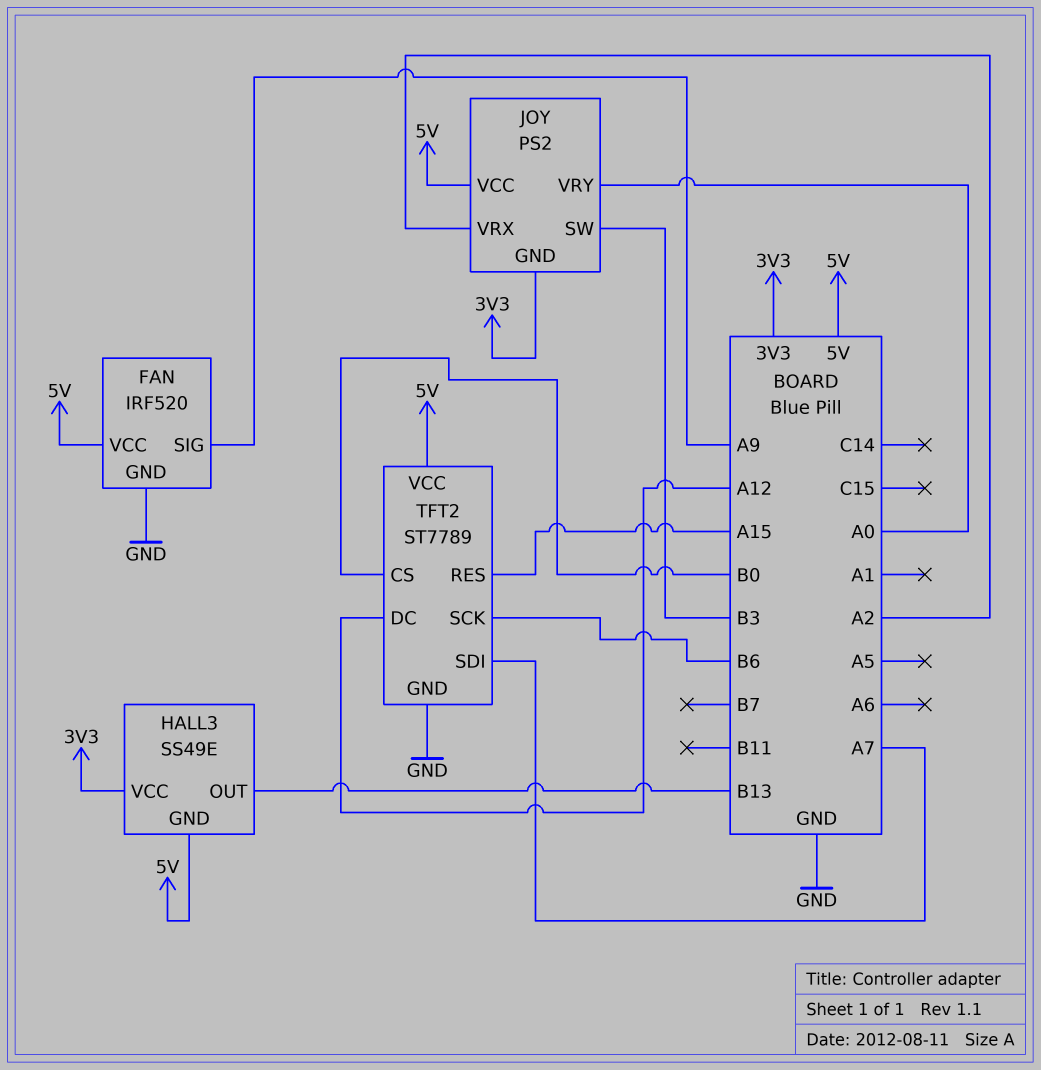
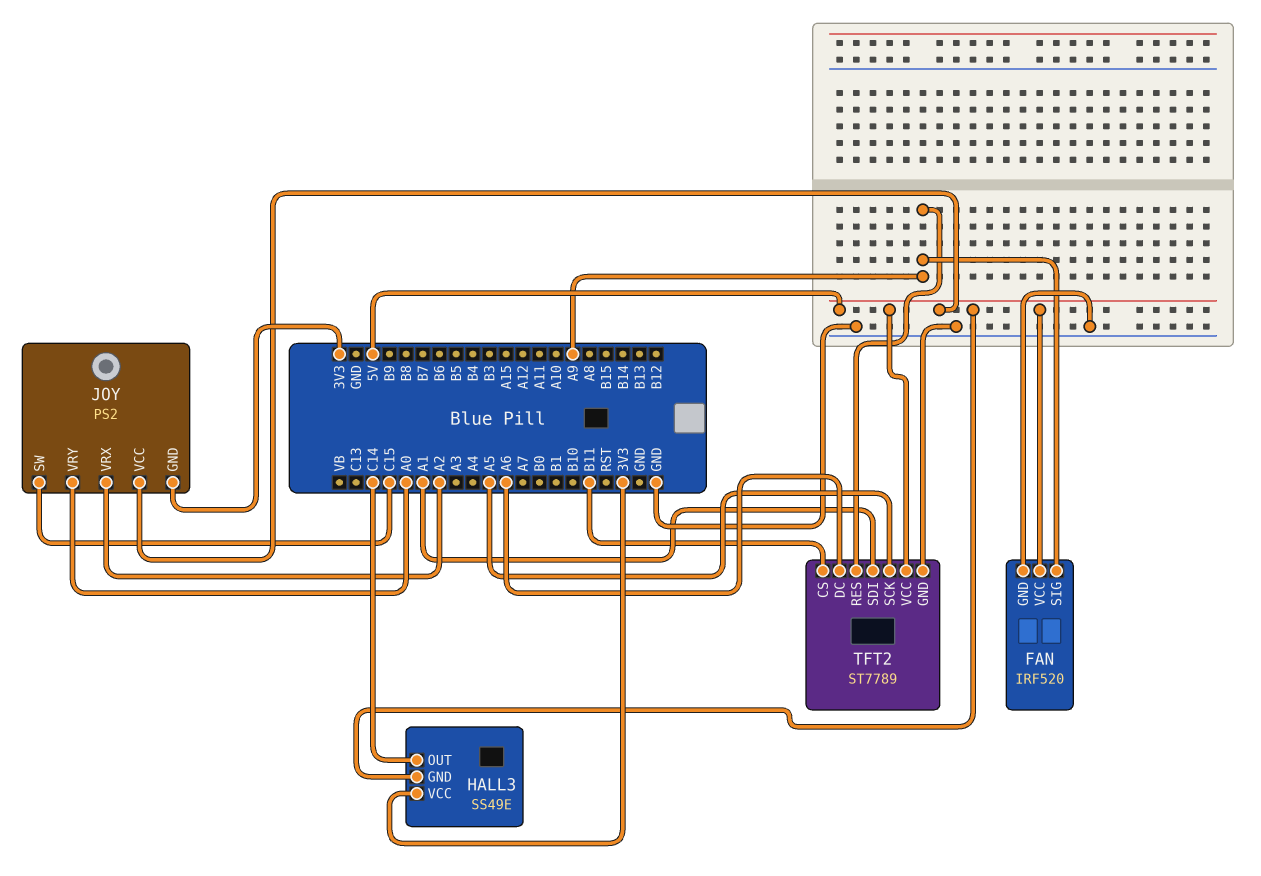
HALL3 pin OUT: B13 -> C14
JOY pin SW: B3 -> C15
TFT2 pin CS: B0 -> B11
TFT2 pin DC: A12 -> A6
TFT2 pin RES: A15 -> A9
TFT2 pin SCK: B6 -> A5
TFT2 pin SDI: A7 -> A1

